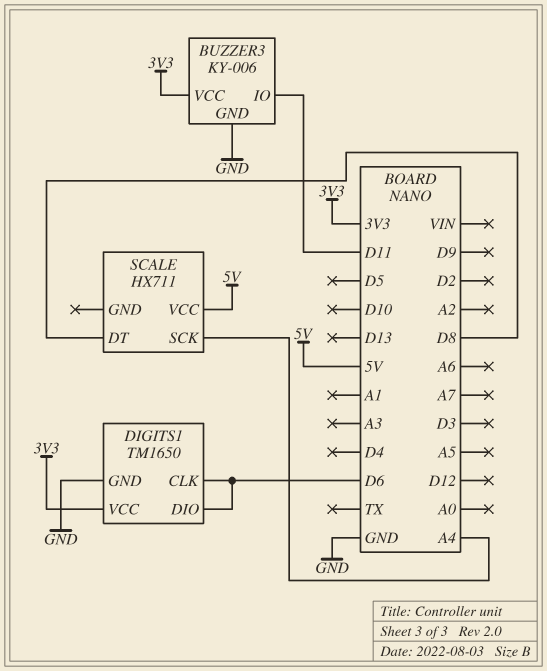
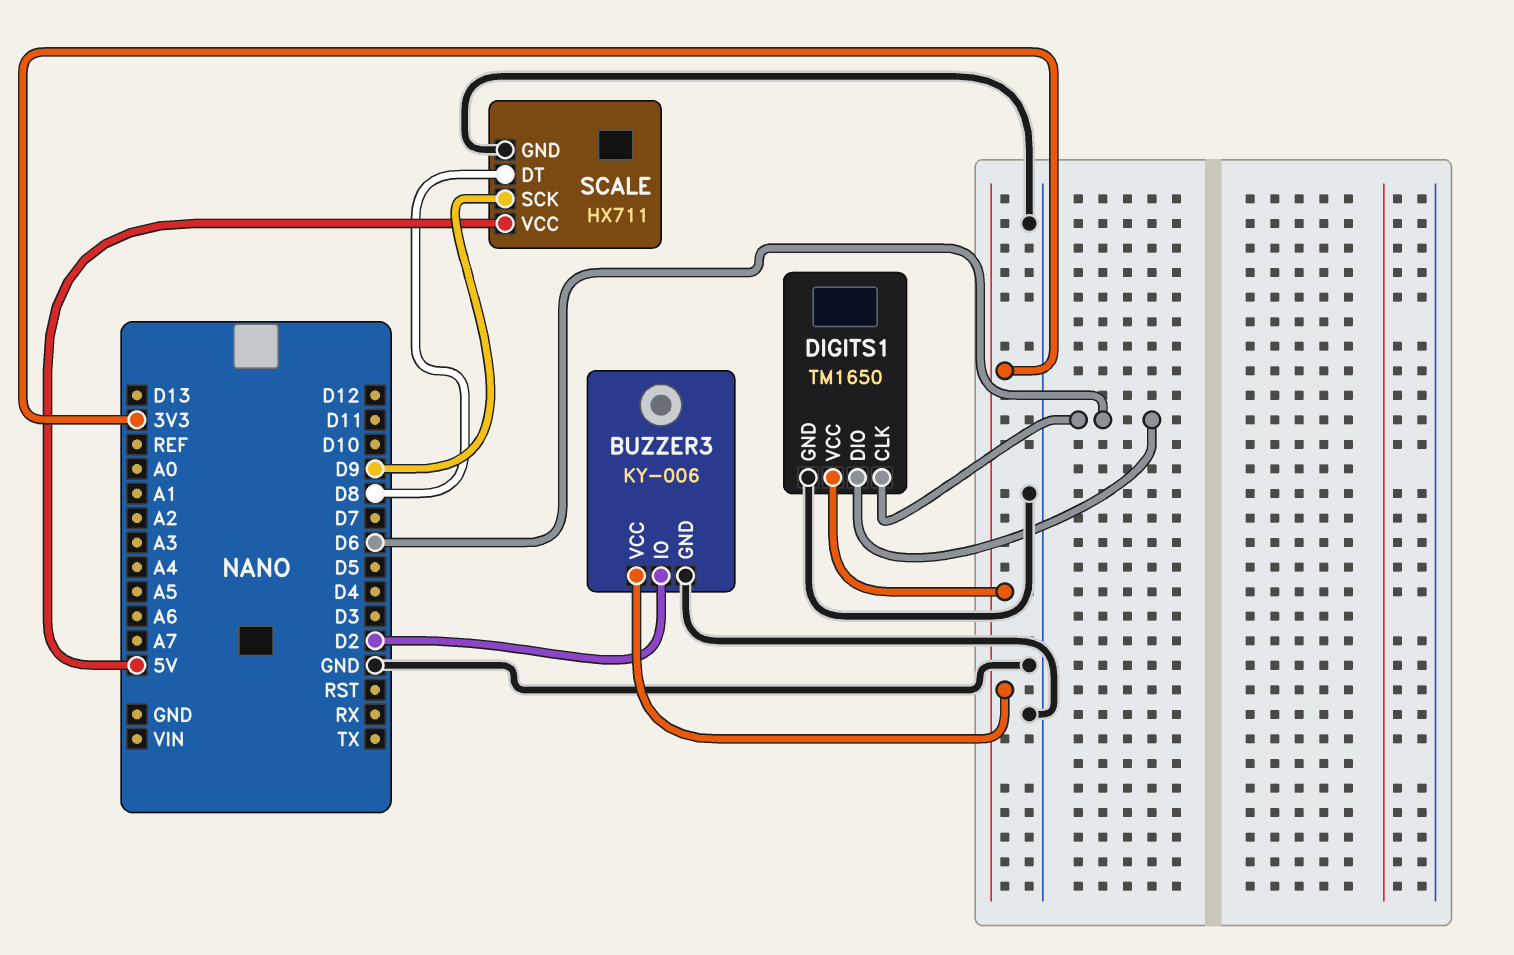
BUZZER3 pin IO: D11 -> D2
SCALE pin GND: none -> GND
SCALE pin SCK: A4 -> D9

